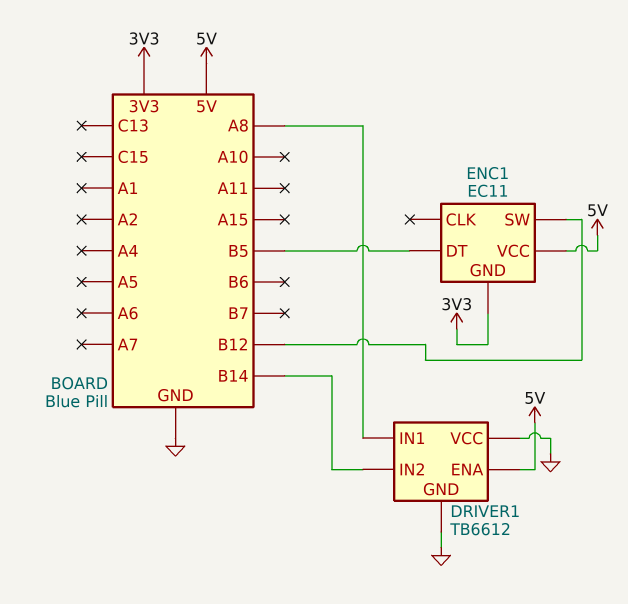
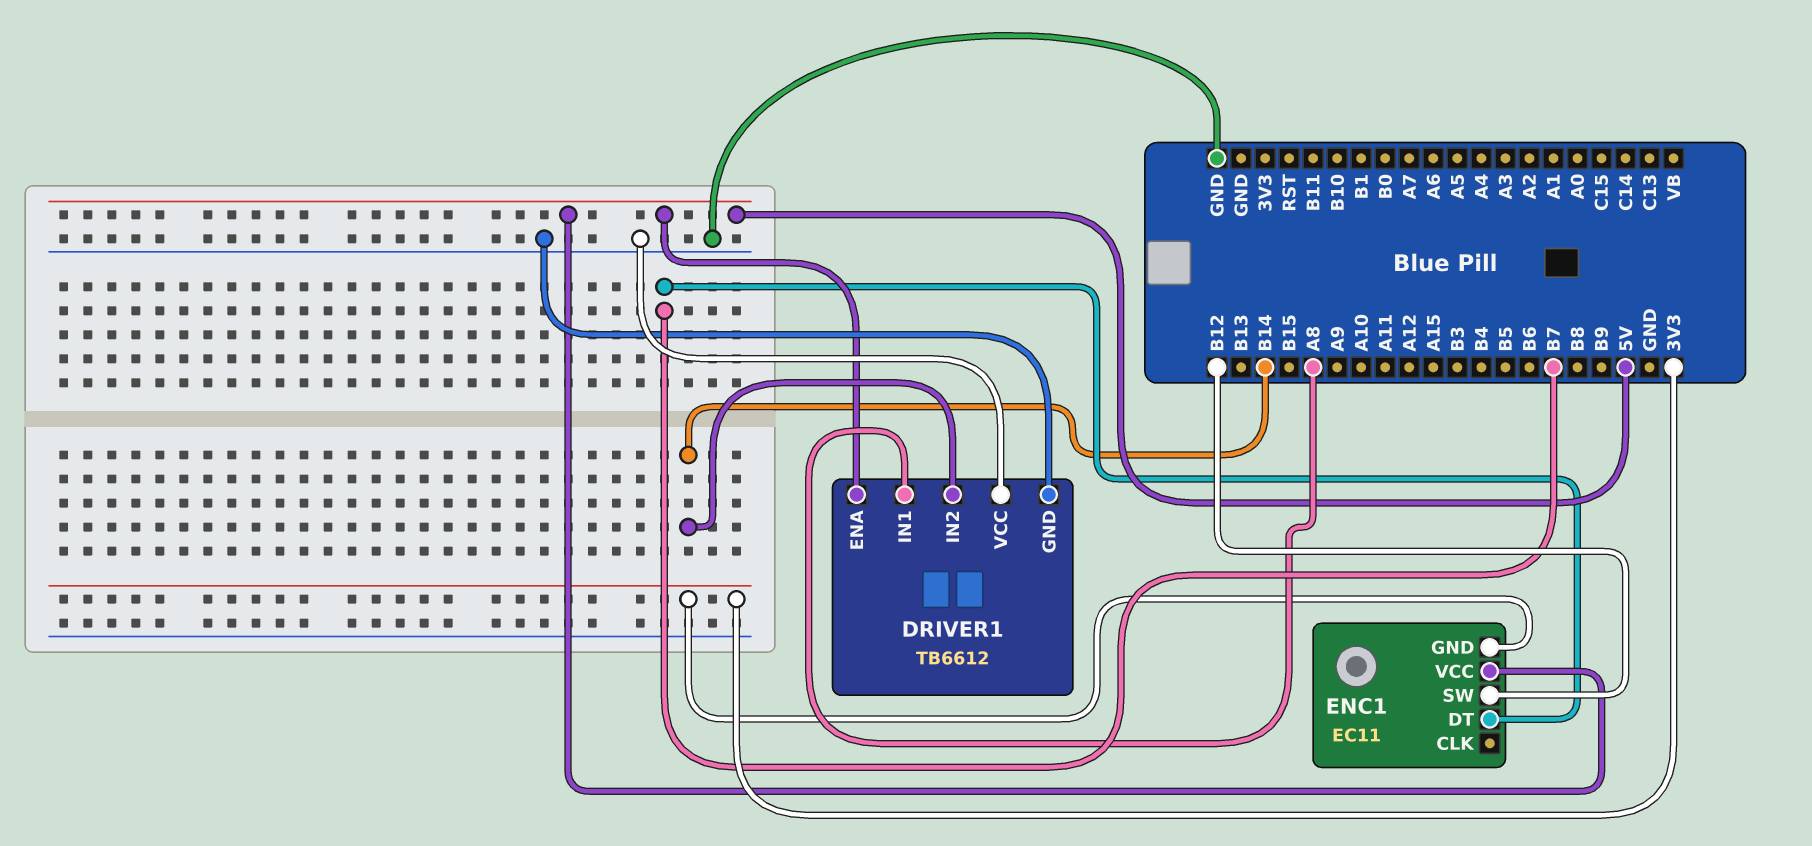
ENC1 pin DT: B5 -> B7

